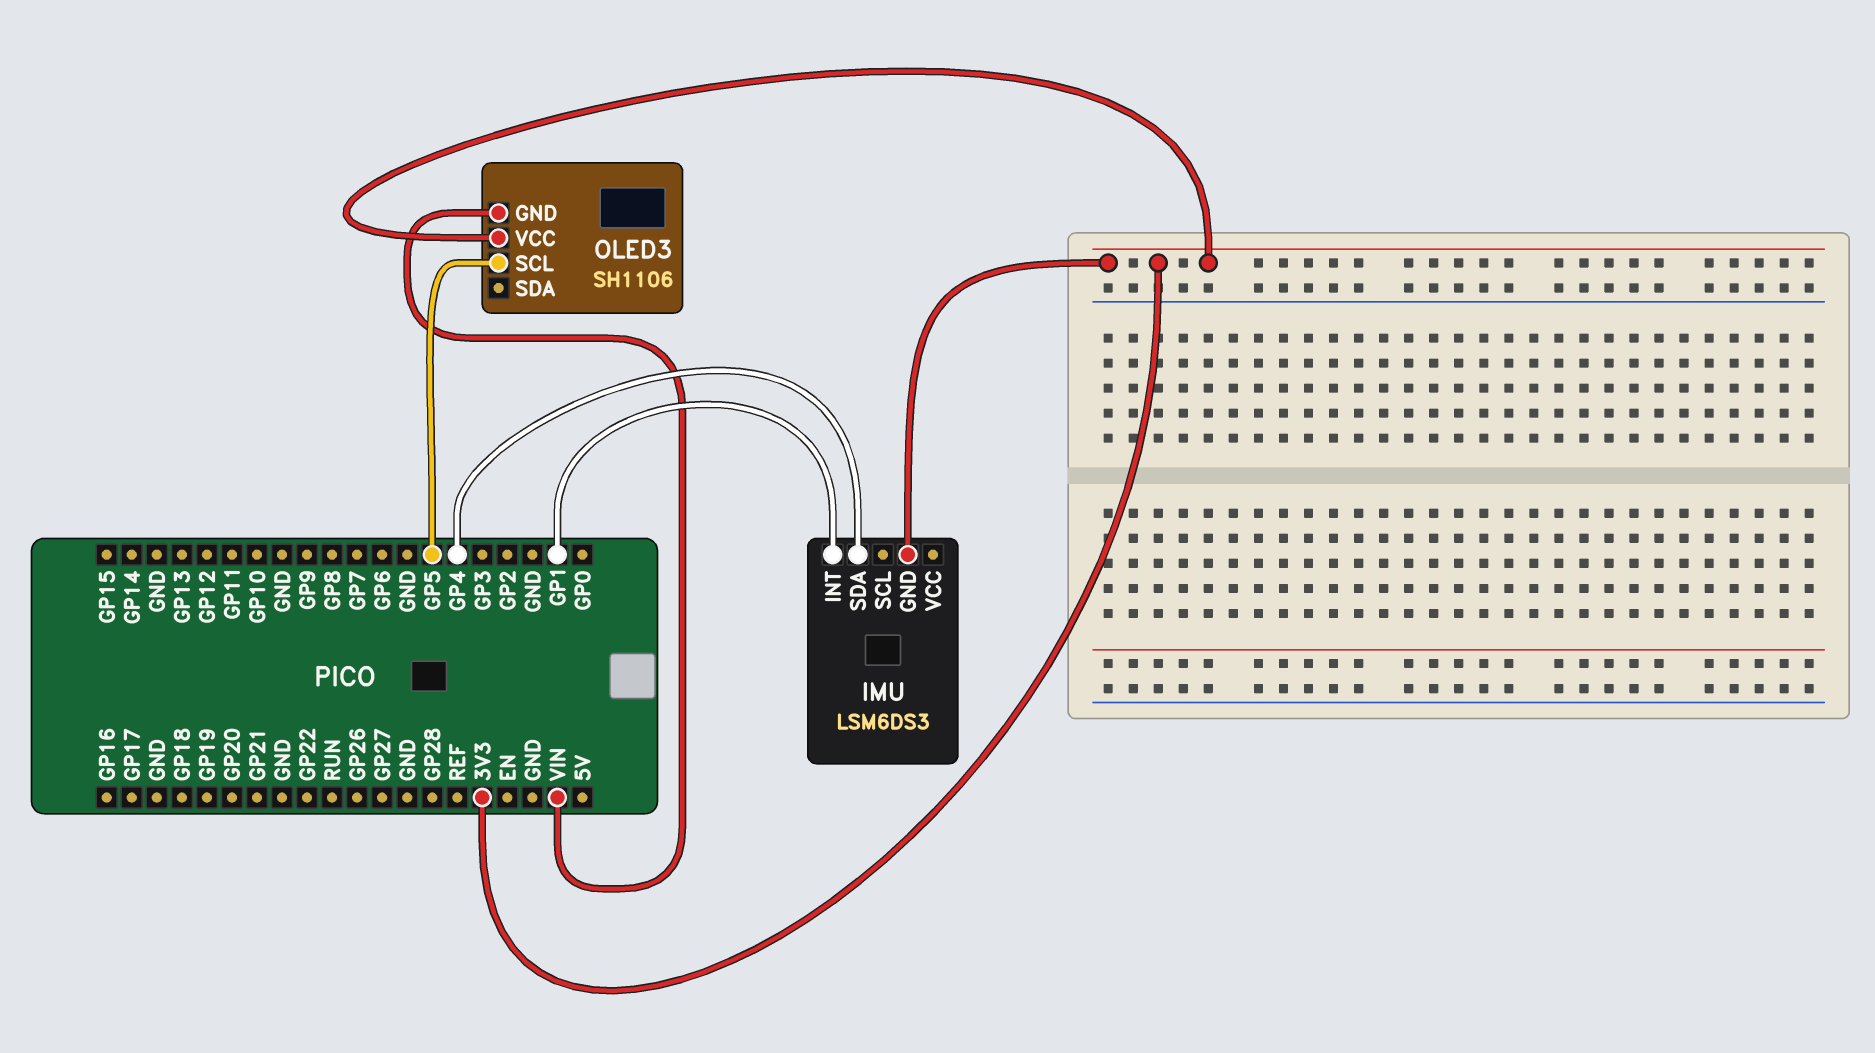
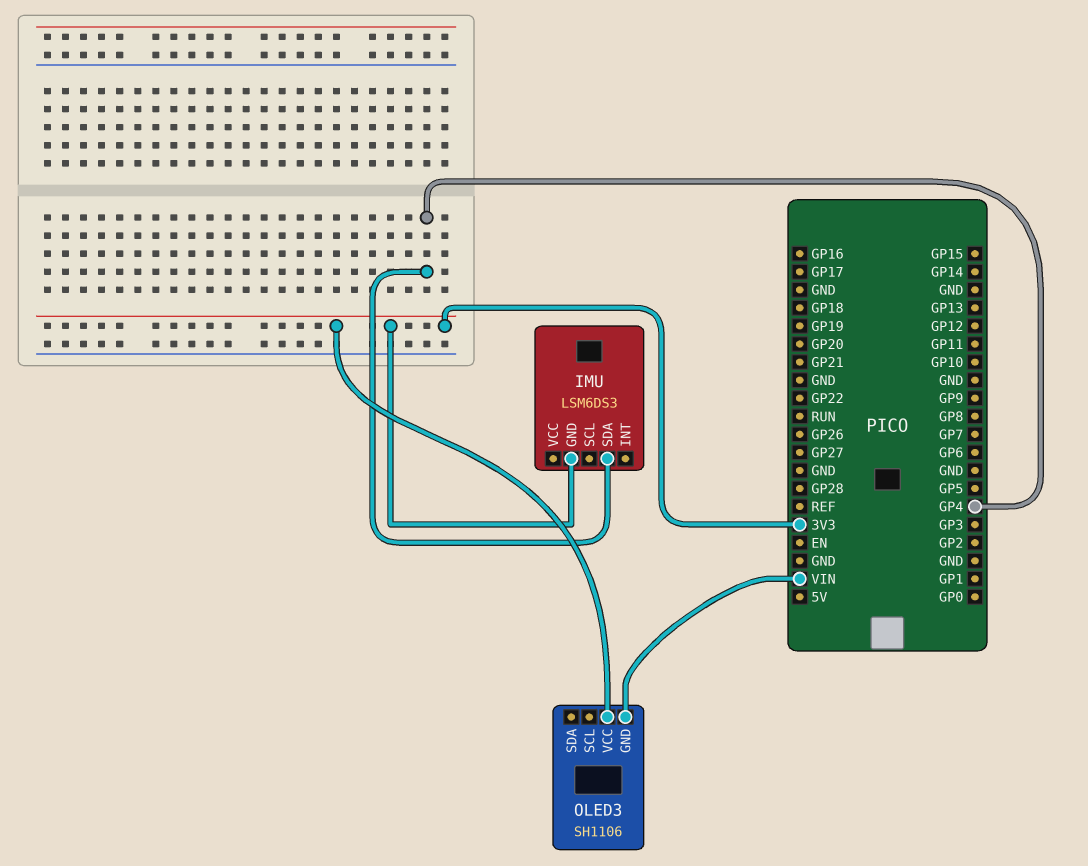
IMU pin INT: GP1 -> none
OLED3 pin SCL: GP5 -> none

